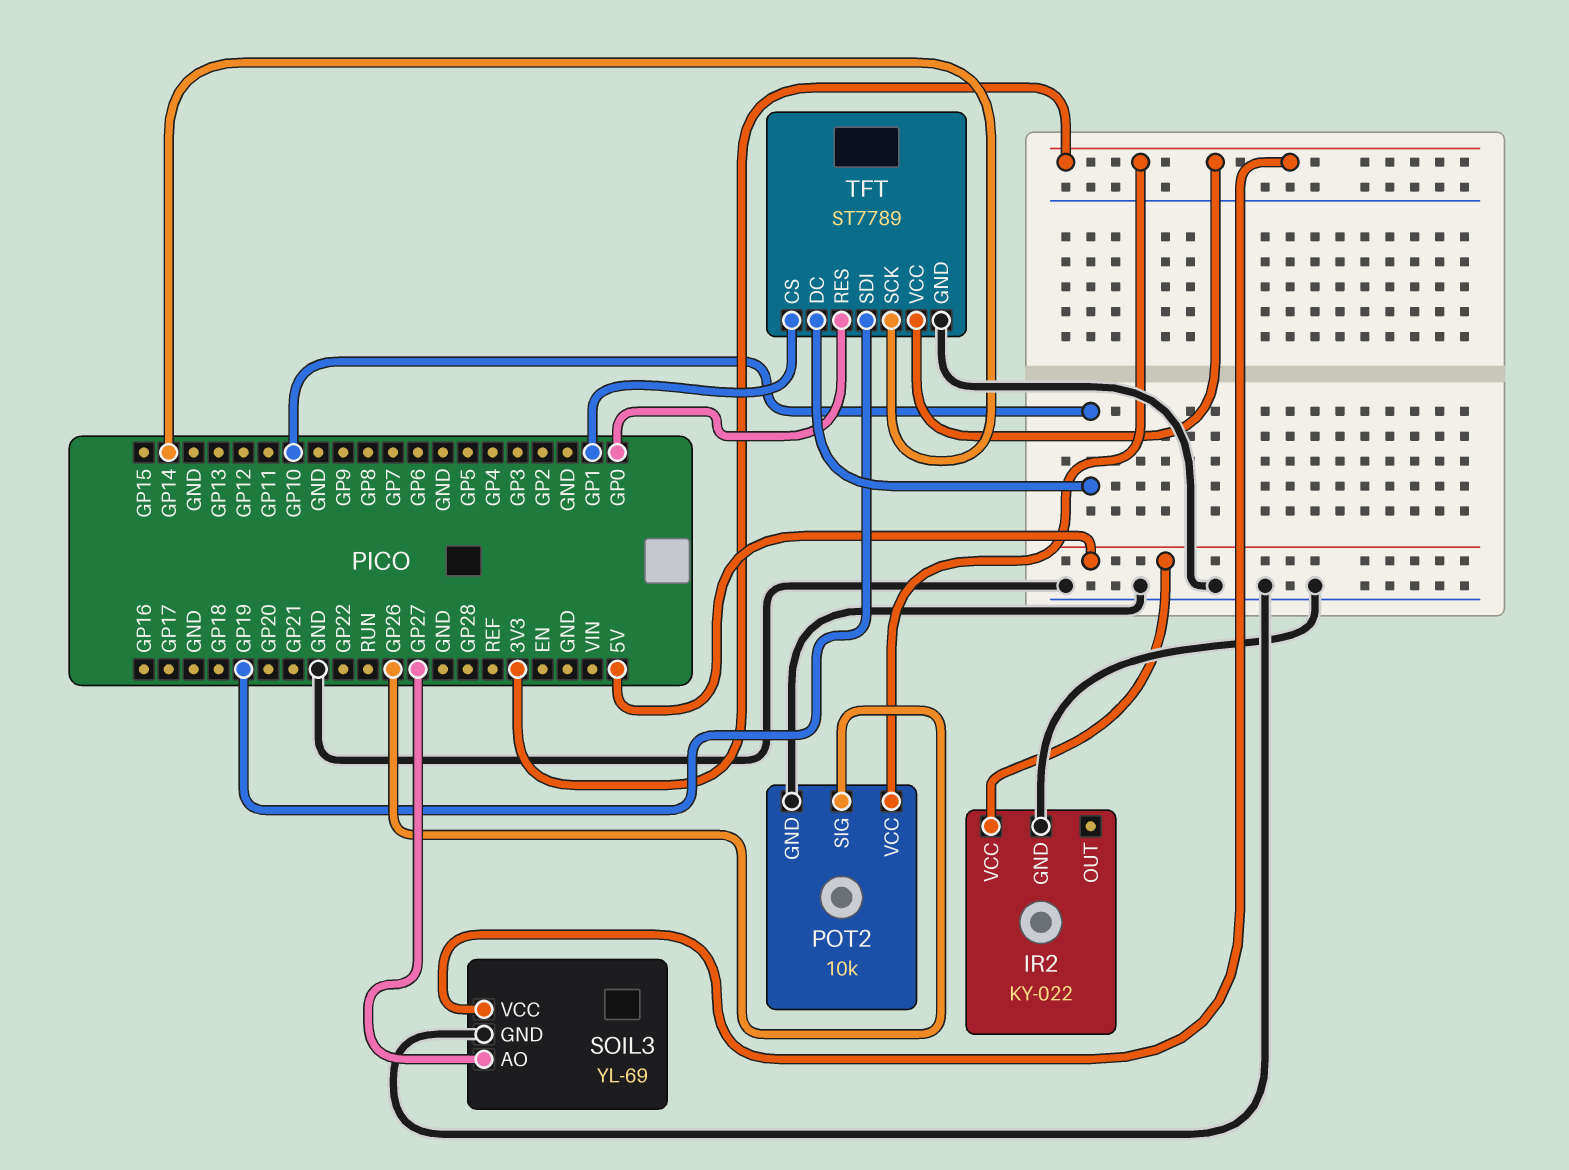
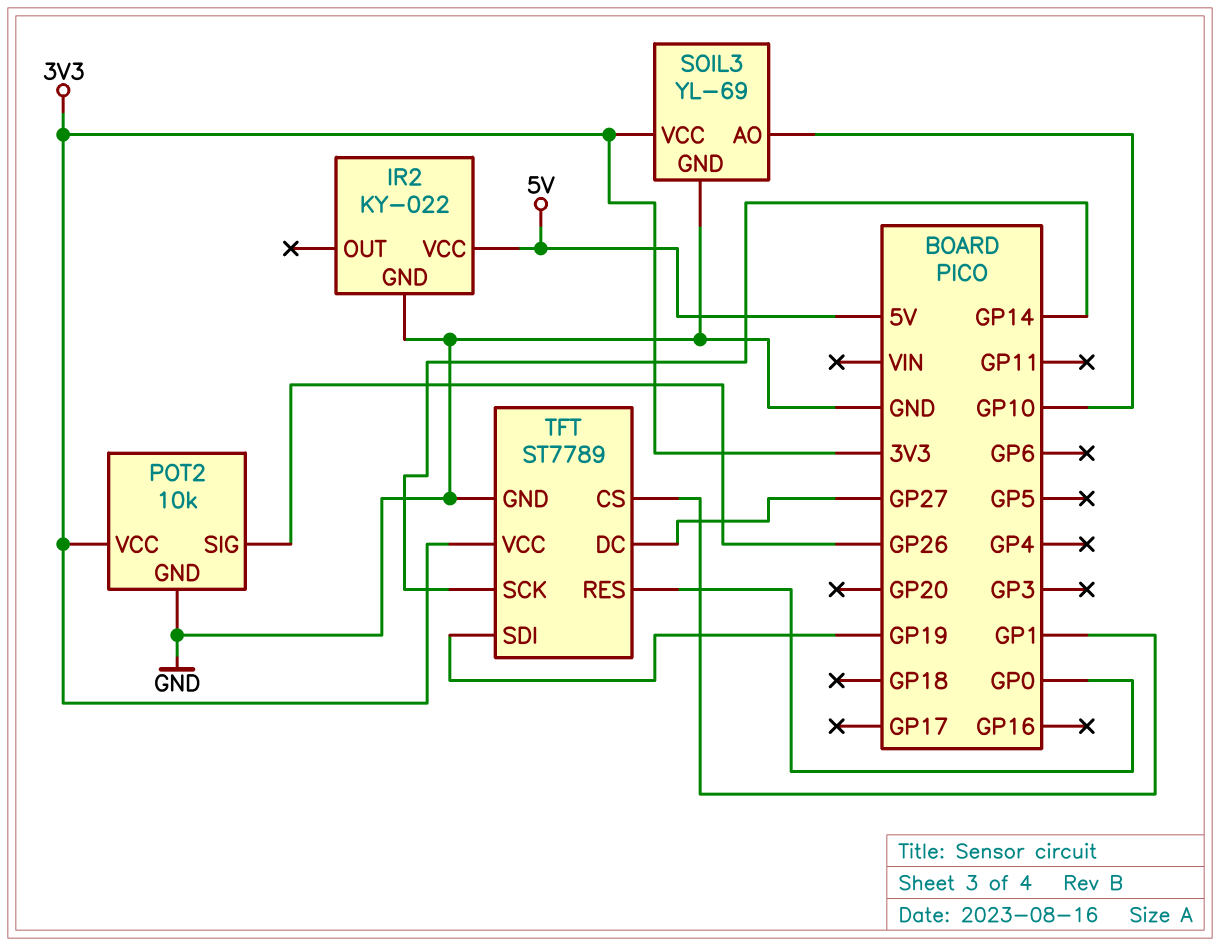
SOIL3 pin AO: GP27 -> GP10
TFT pin DC: GP10 -> GP27

